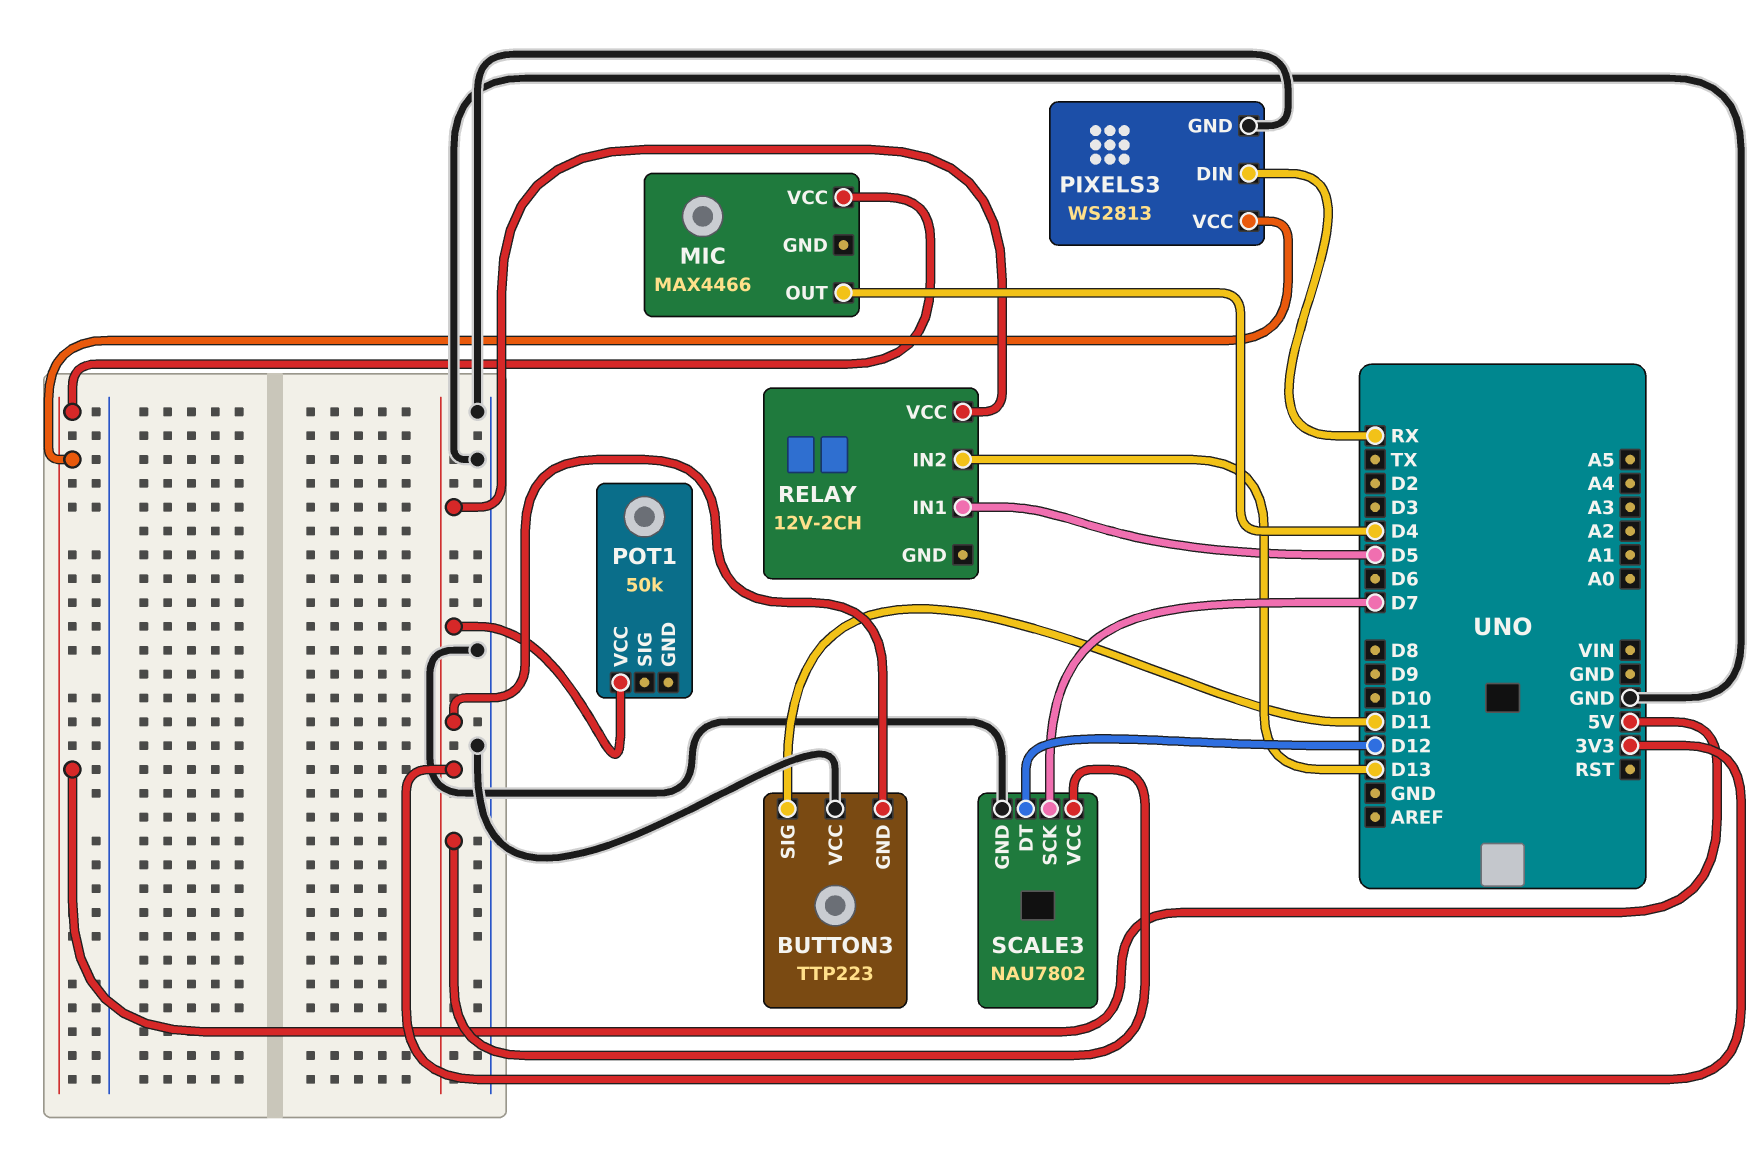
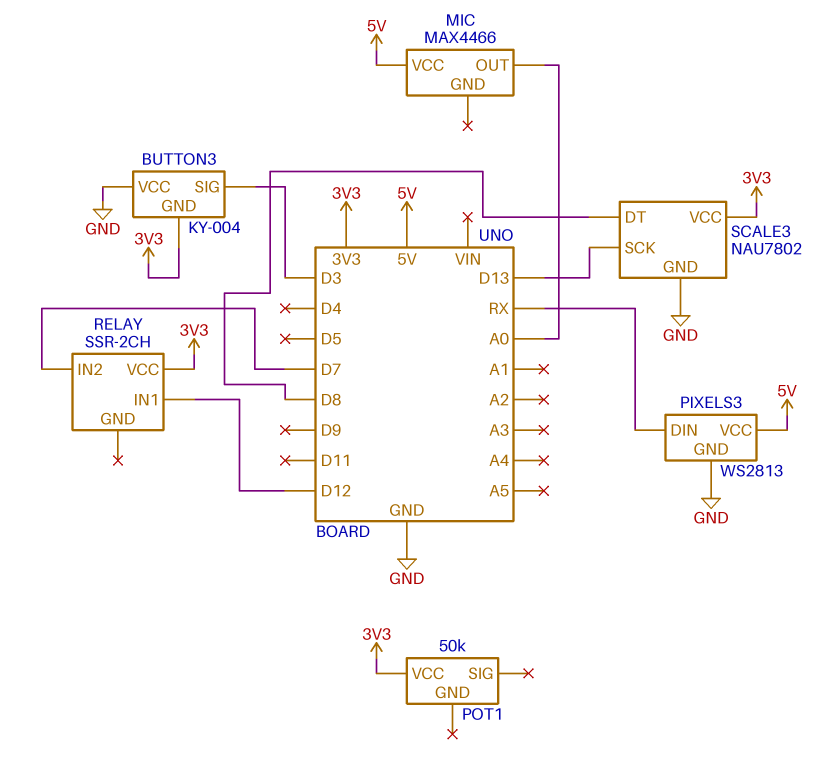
BUTTON3: TTP223 -> KY-004
BUTTON3 pin SIG: D11 -> D3
MIC pin OUT: D4 -> A0
RELAY: 12V-2CH -> SSR-2CH
RELAY pin IN1: D5 -> D12
RELAY pin IN2: D13 -> D7
SCALE3 pin DT: D12 -> D8
SCALE3 pin SCK: D7 -> D13

